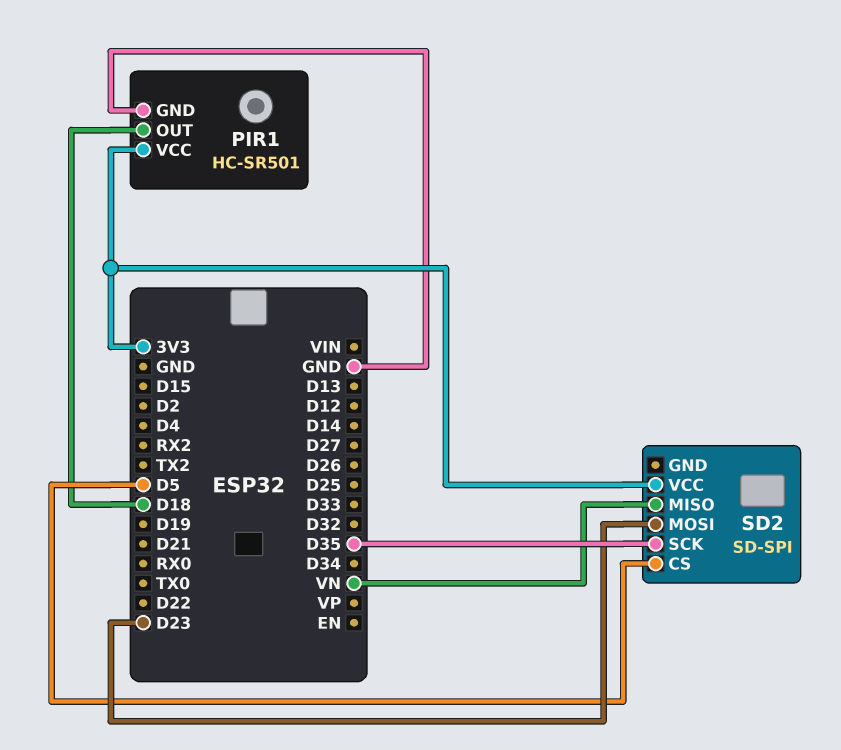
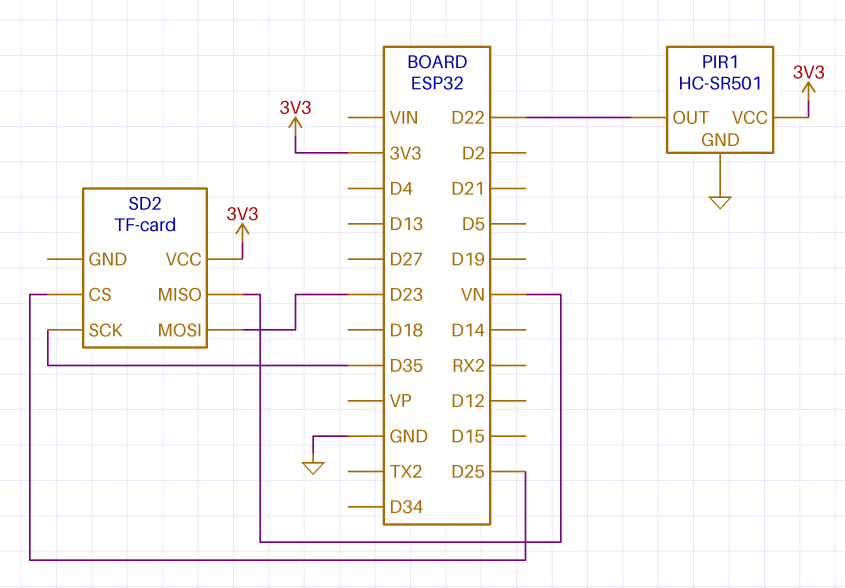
PIR1 pin OUT: D18 -> D22
SD2: SD-SPI -> TF-card
SD2 pin CS: D5 -> D25

